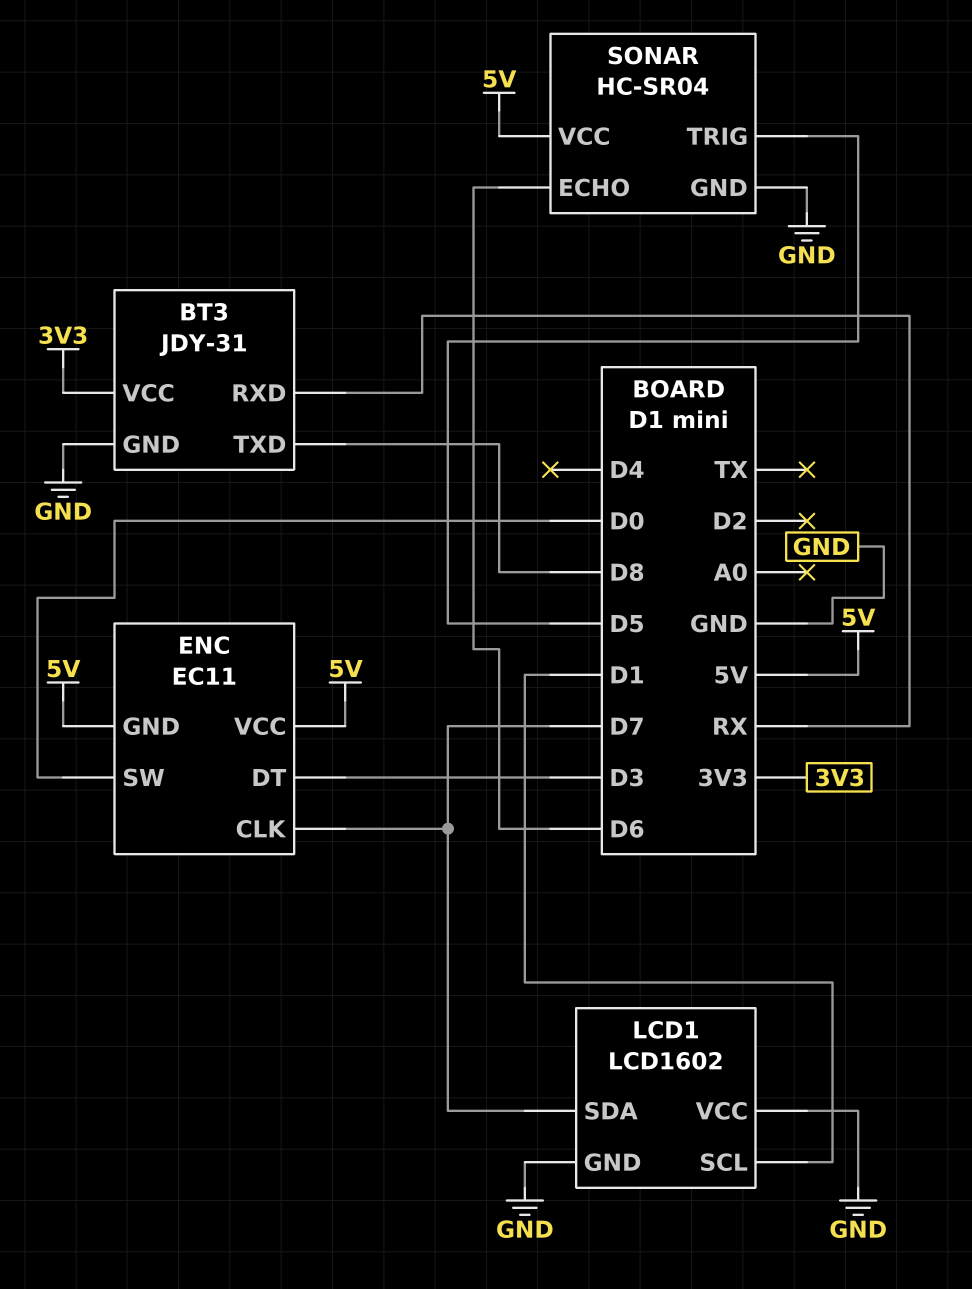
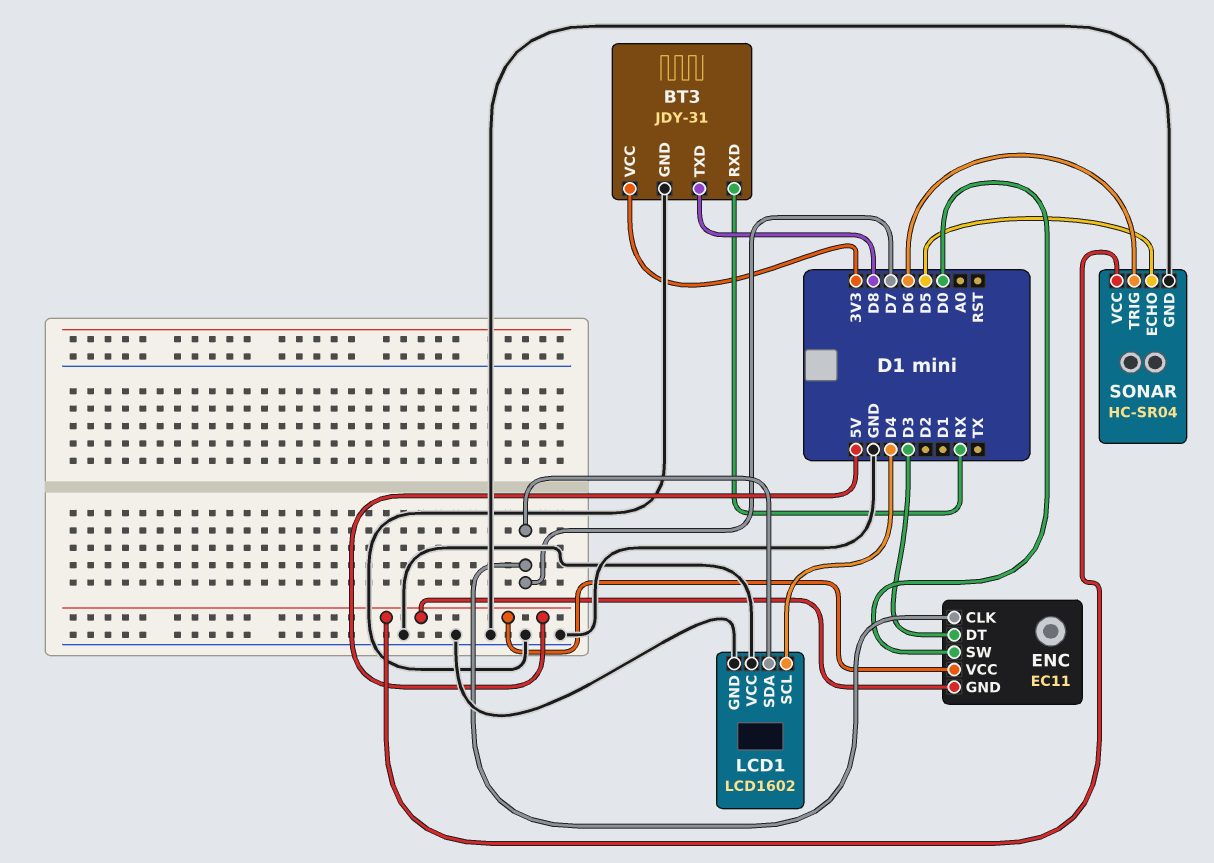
LCD1 pin SCL: D1 -> D4
SONAR pin ECHO: D6 -> D5
SONAR pin TRIG: D5 -> D6

